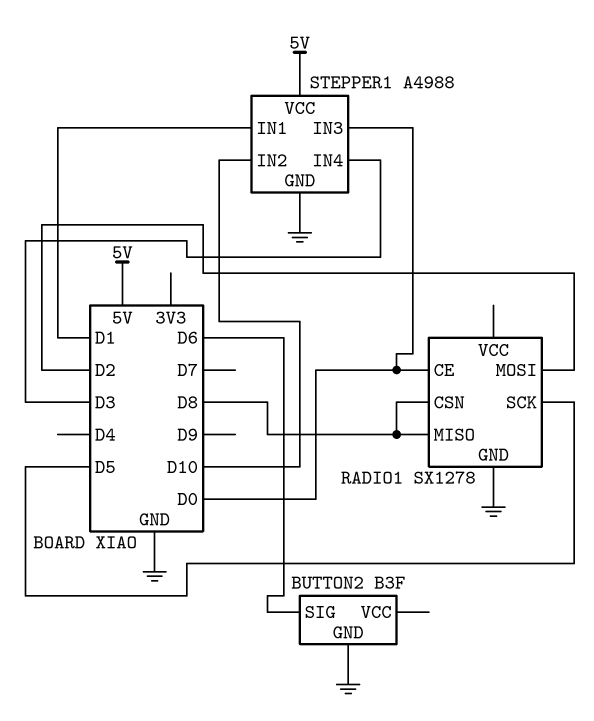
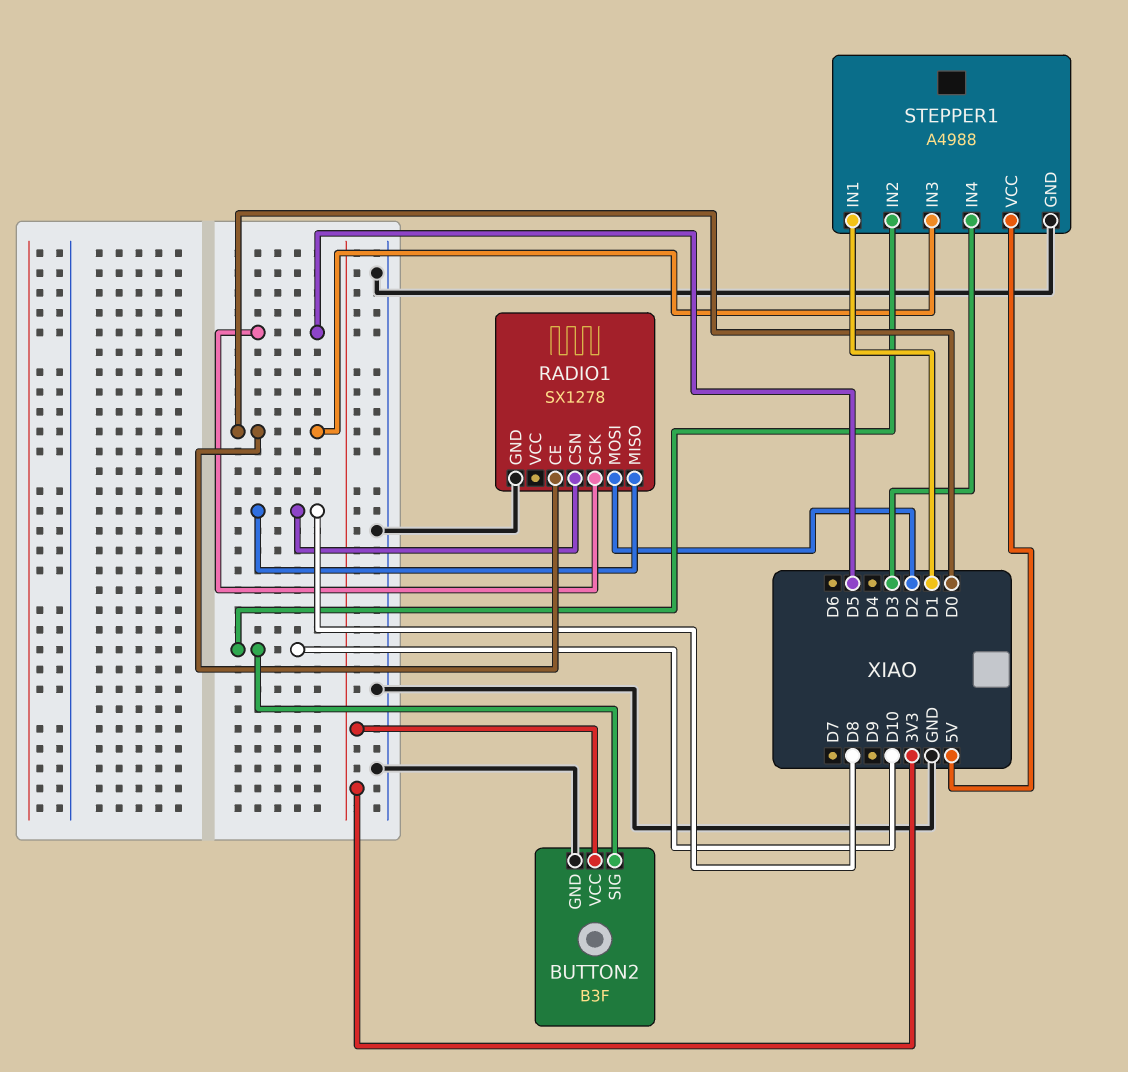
BUTTON2 pin SIG: D6 -> D10
BUTTON2 pin VCC: none -> 3V3

